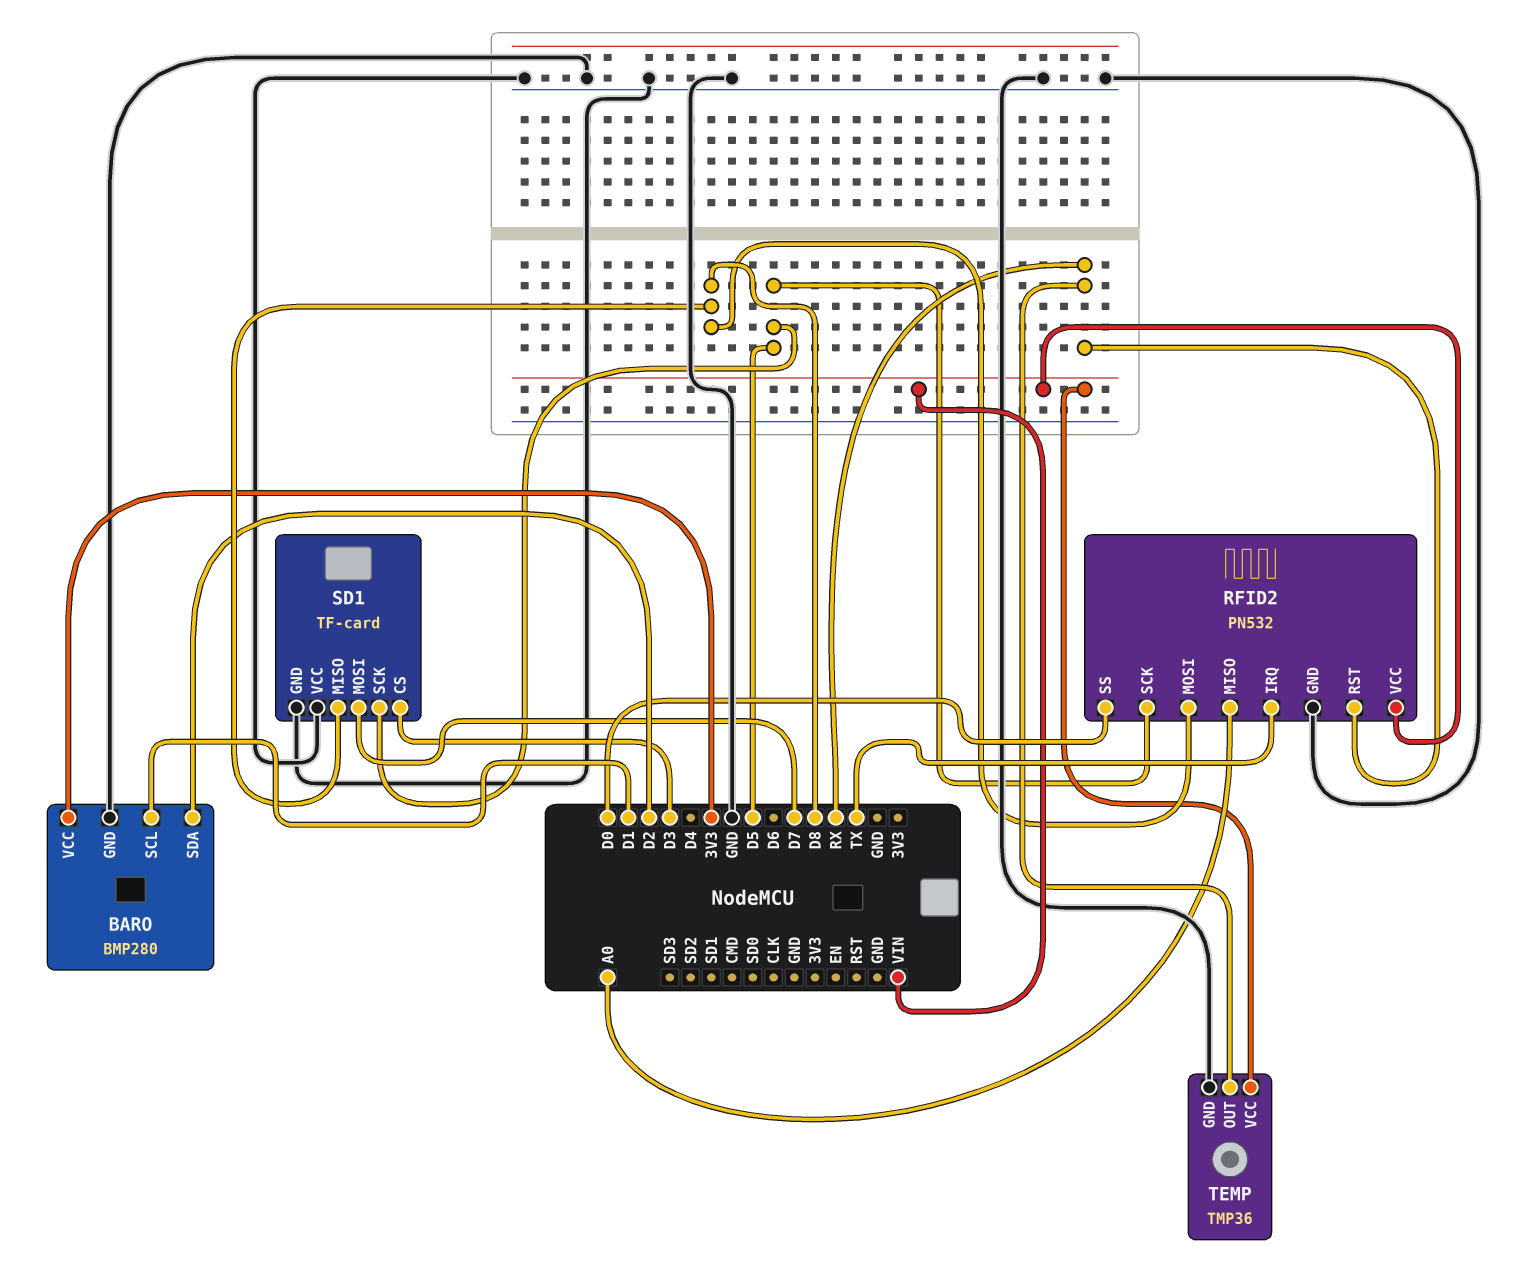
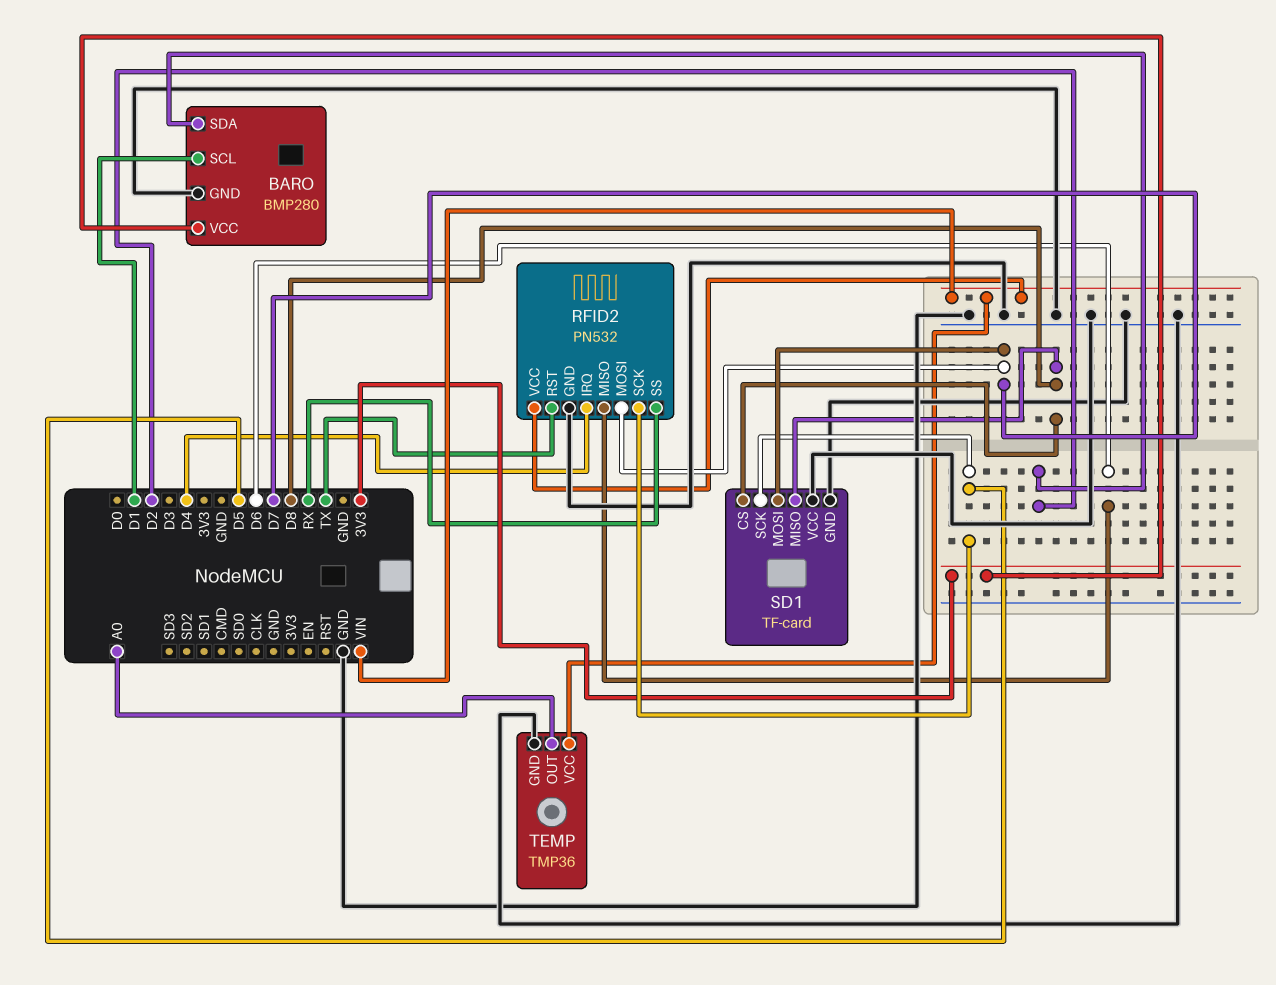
RFID2 pin IRQ: TX -> D4
RFID2 pin MISO: A0 -> D6
RFID2 pin MOSI: D8 -> D7
RFID2 pin RST: RX -> TX
RFID2 pin SS: D0 -> RX
SD1 pin CS: D3 -> D8
TEMP pin OUT: RX -> A0

